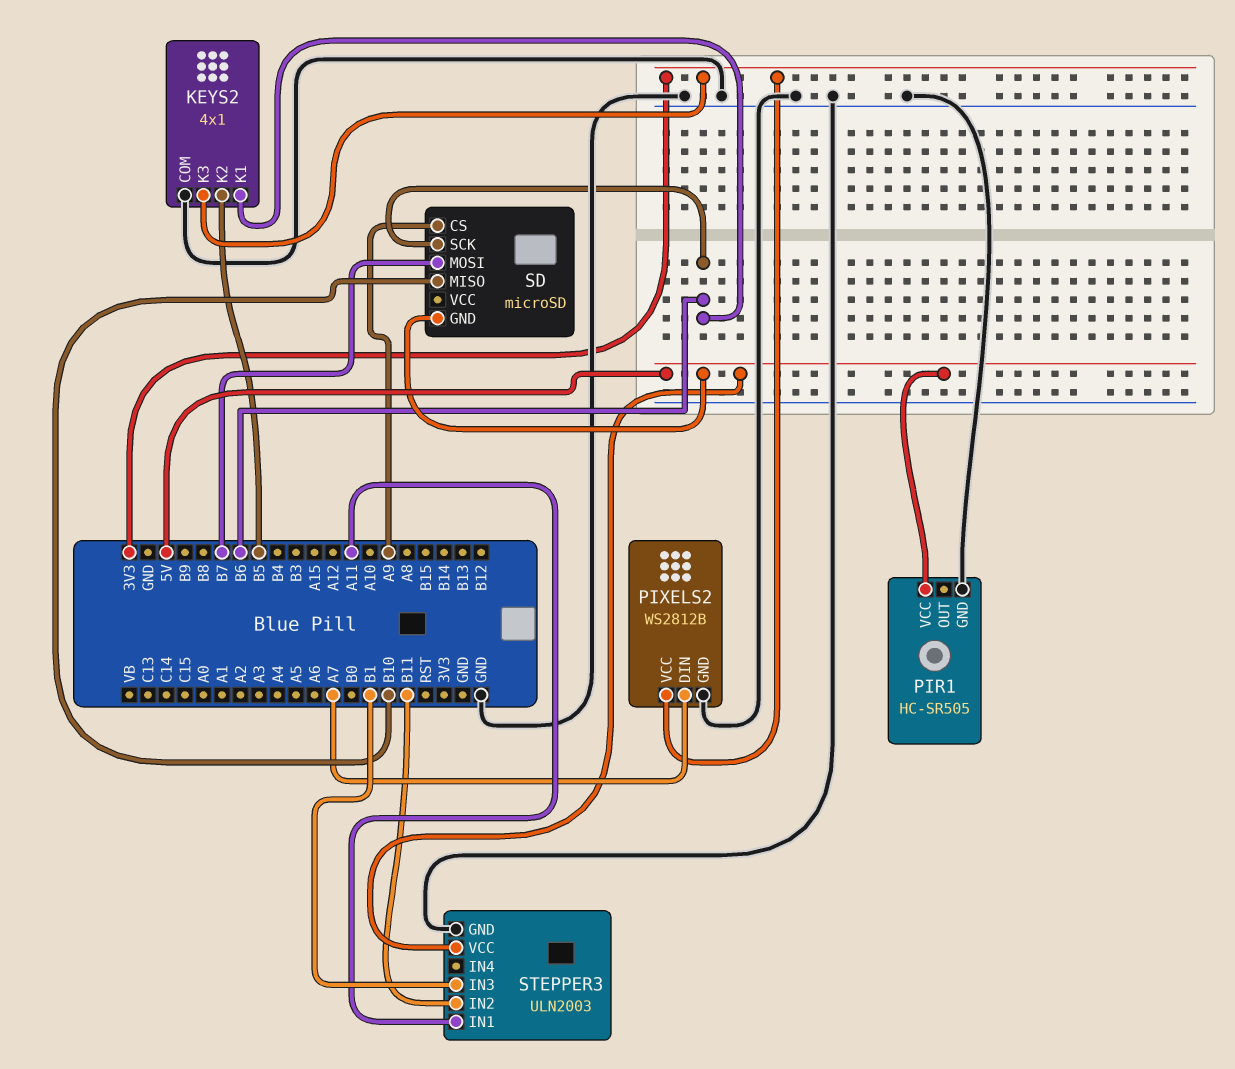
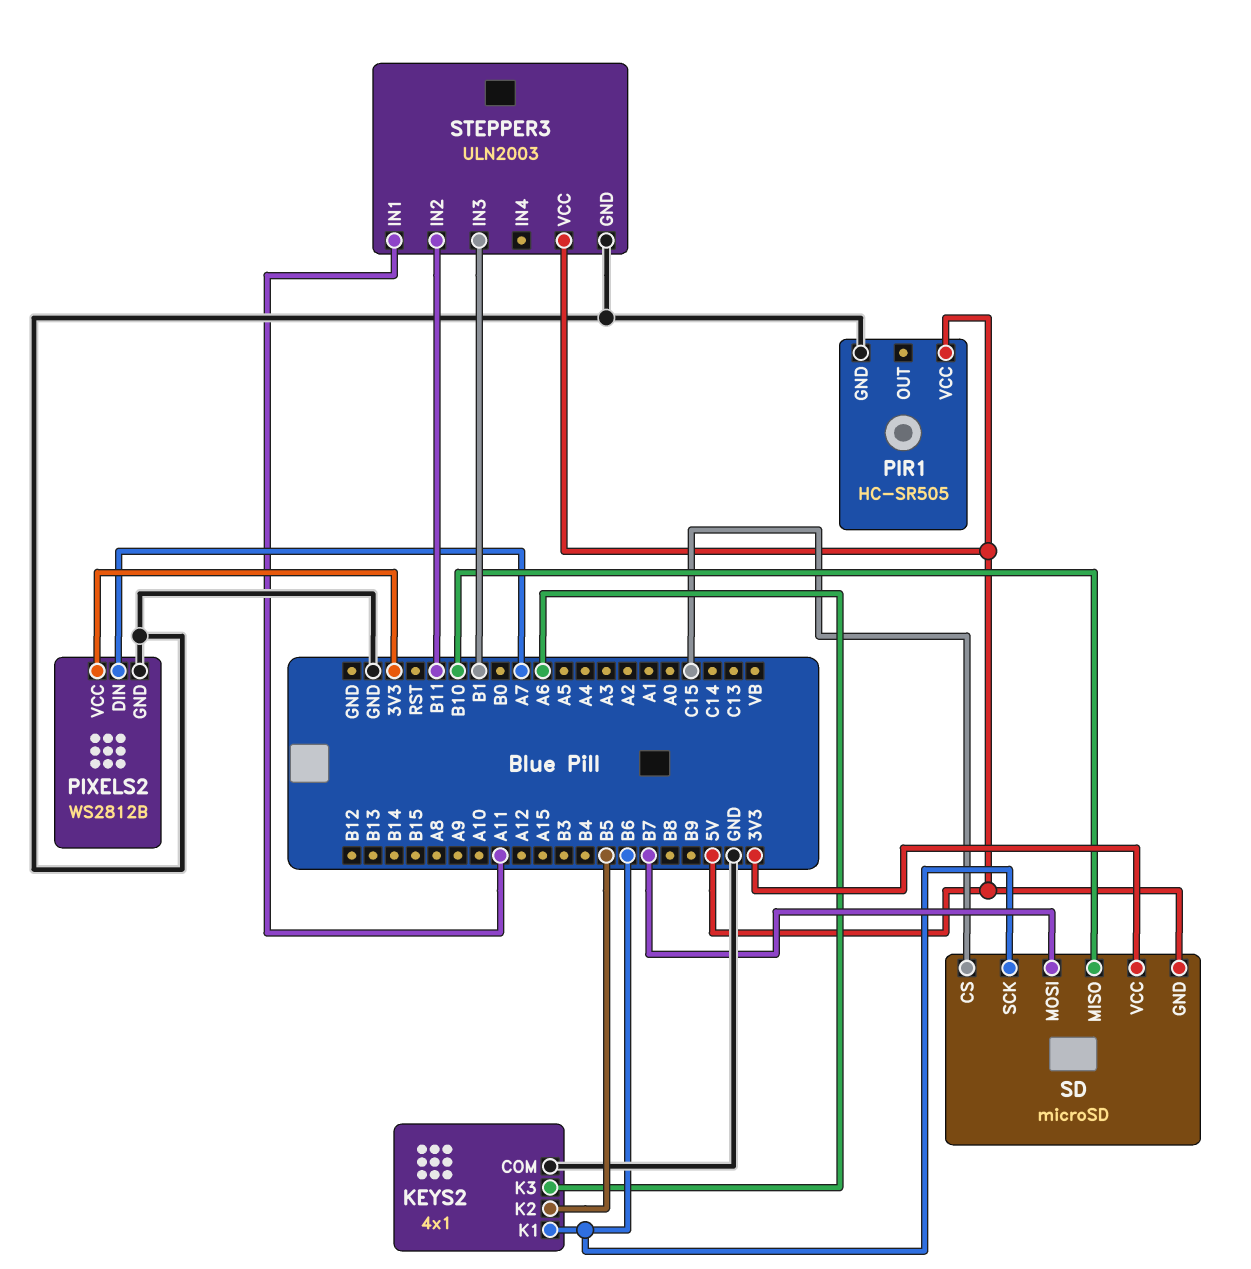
KEYS2 pin K3: 3V3 -> A6
SD pin CS: A9 -> C15
SD pin VCC: none -> 3V3

